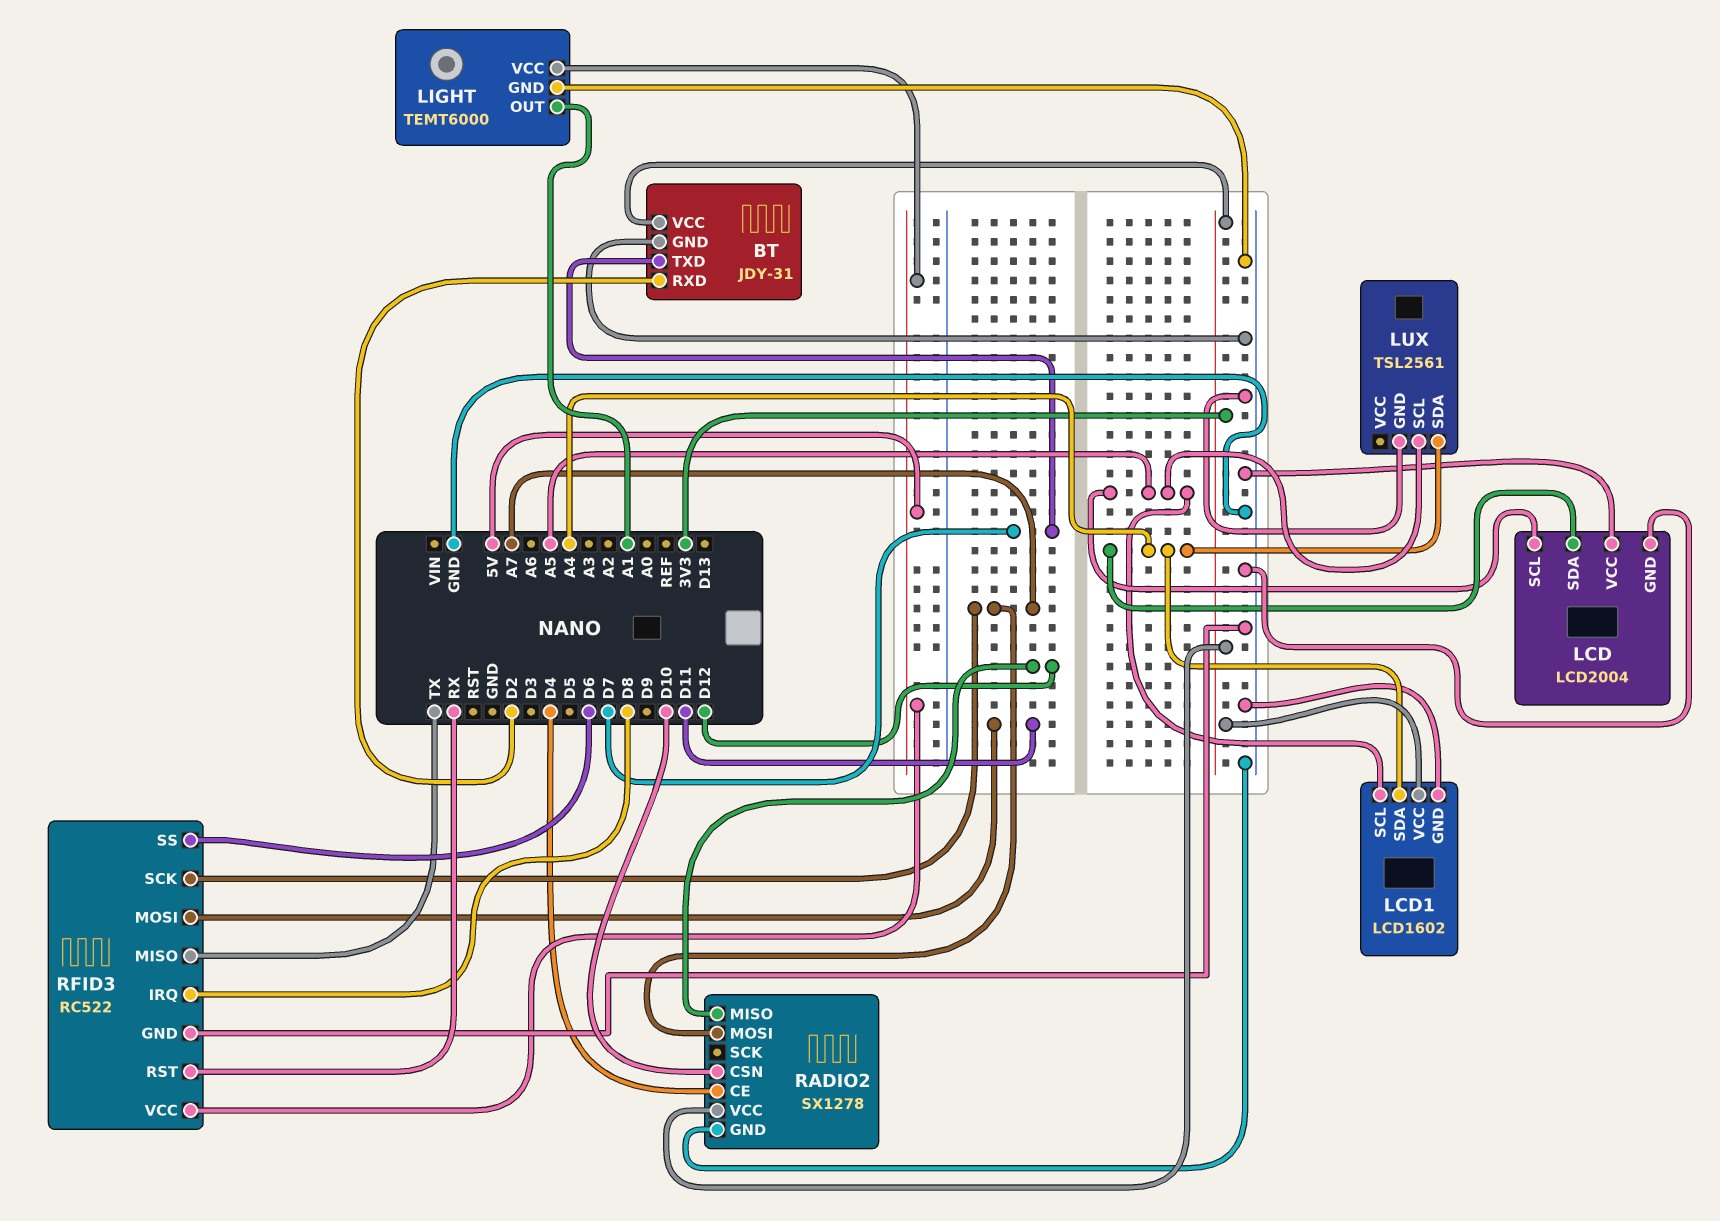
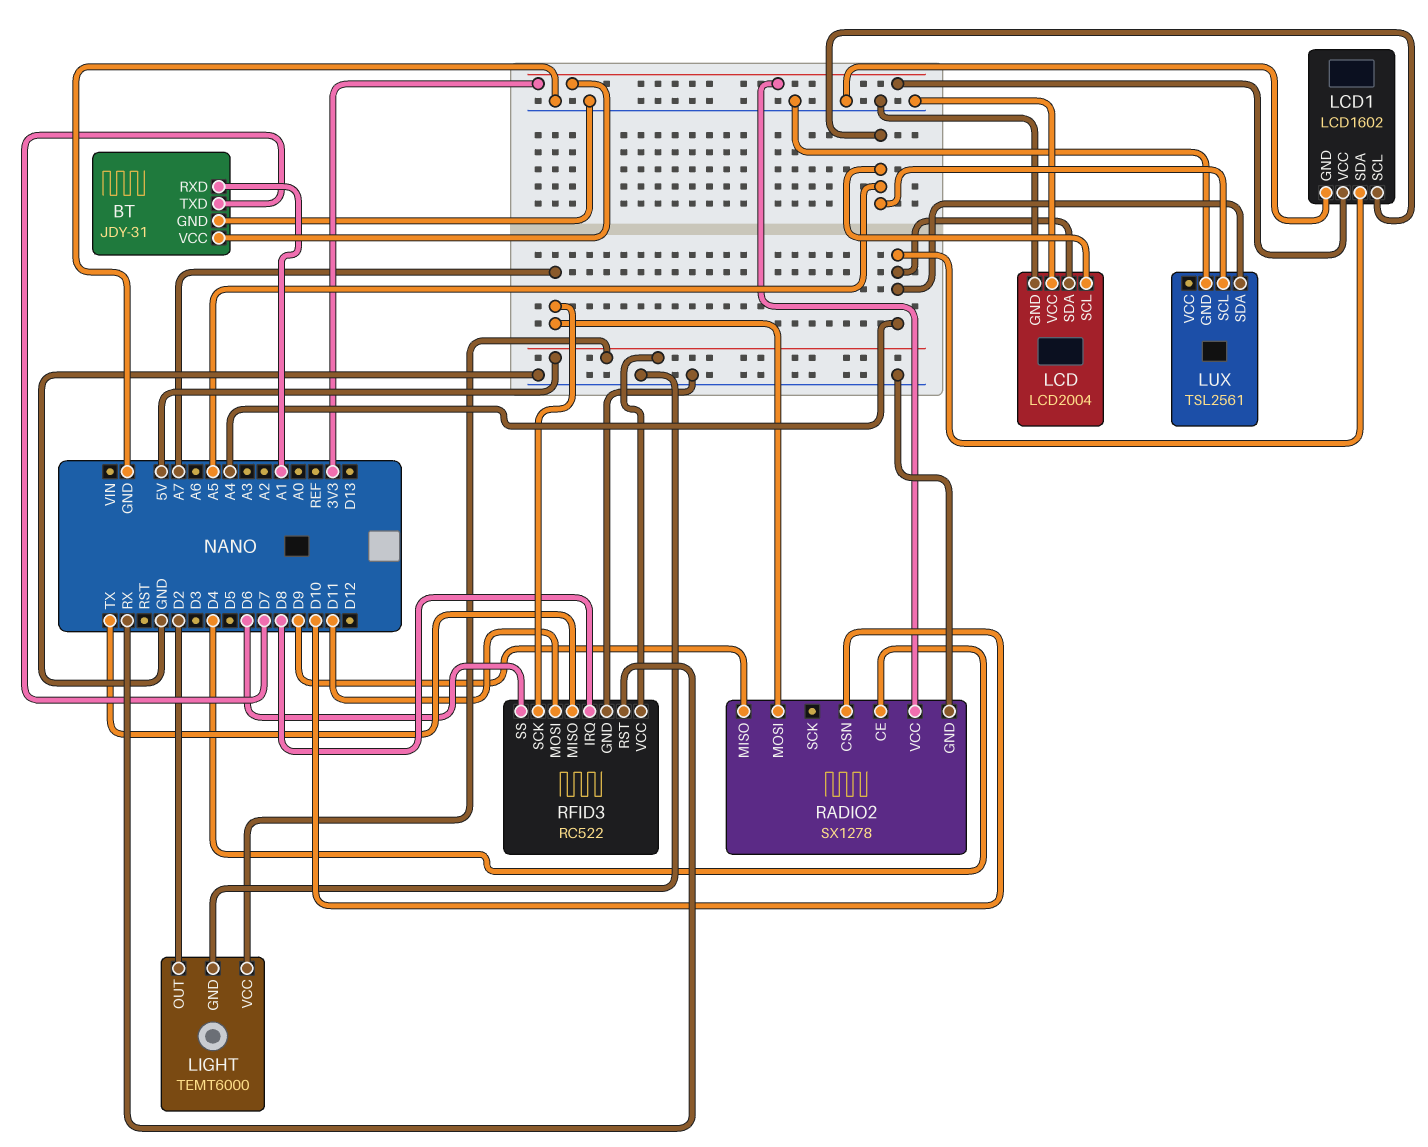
BT pin RXD: D2 -> A1
LIGHT pin OUT: A1 -> D2
RADIO2 pin MISO: D12 -> D9

